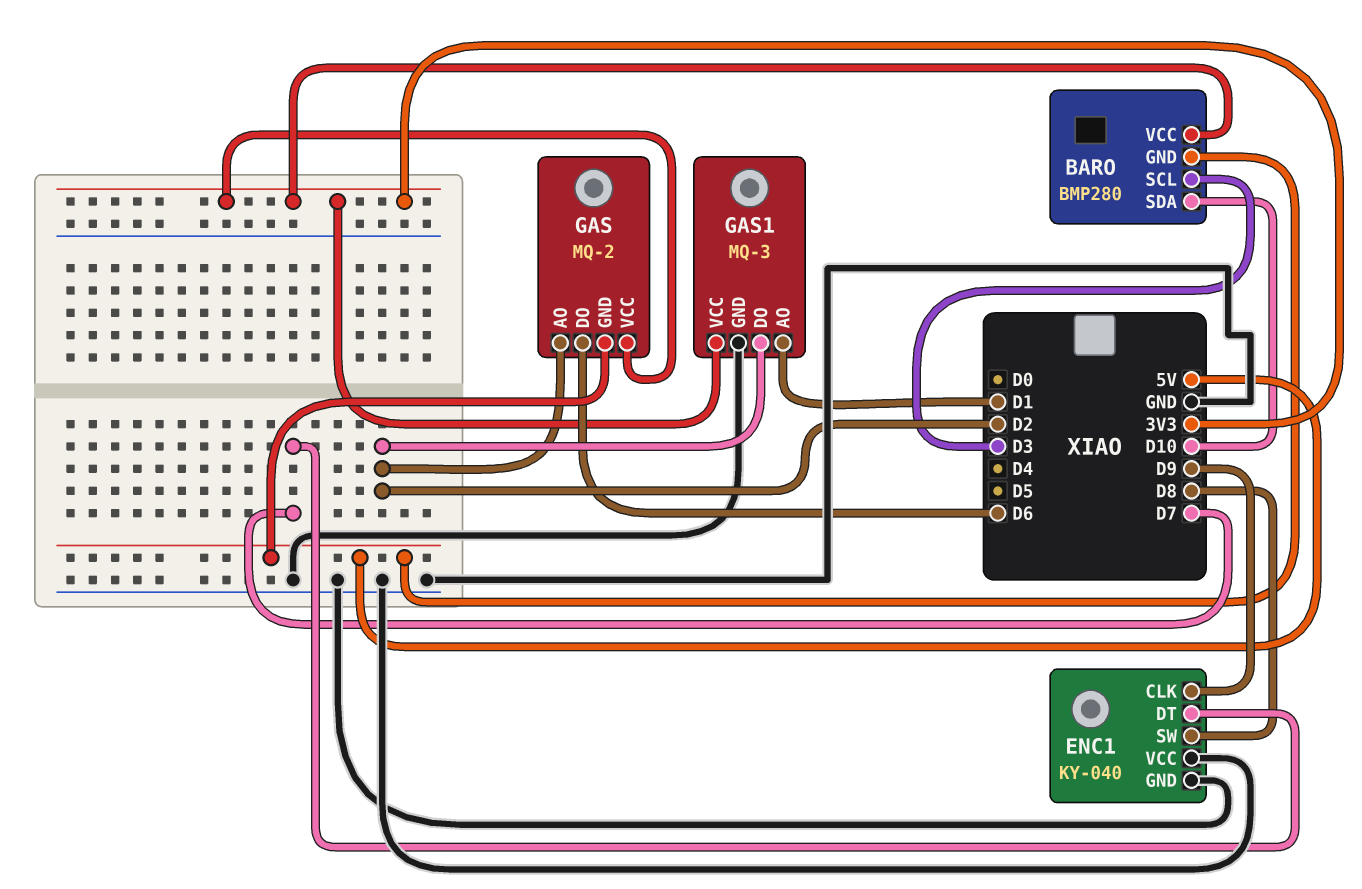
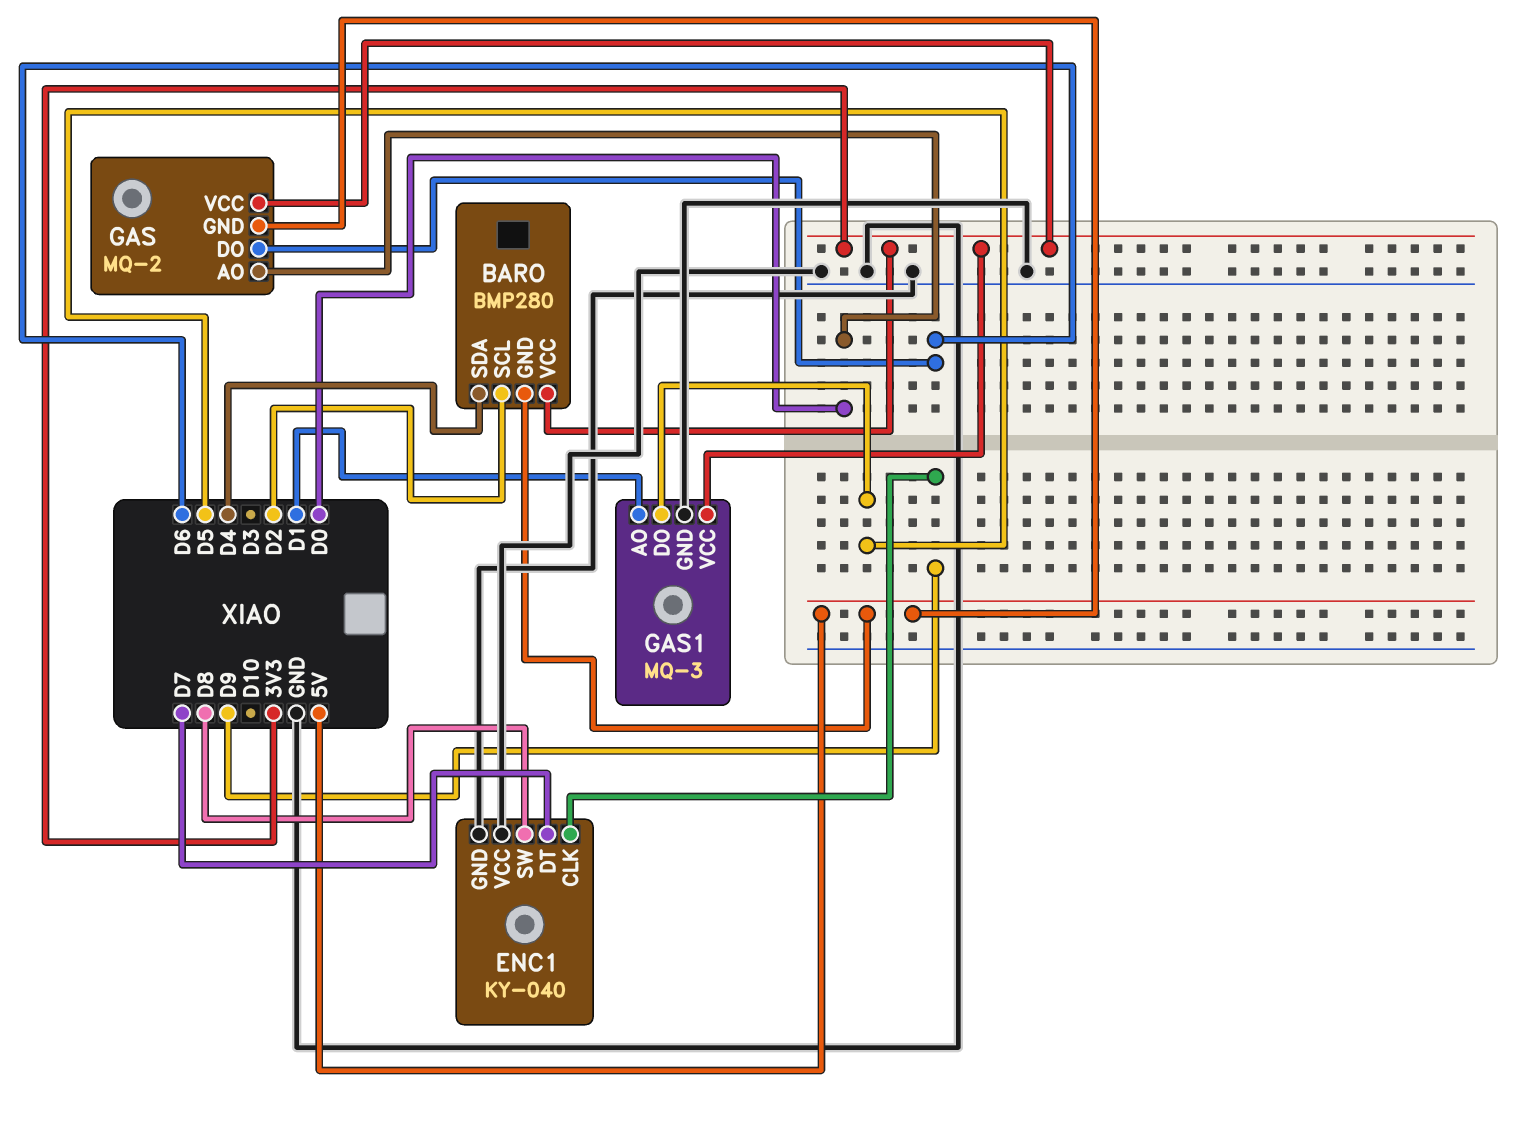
BARO pin SCL: D3 -> D2
BARO pin SDA: D10 -> D4
GAS pin AO: D2 -> D0
GAS1 pin DO: D2 -> D5

